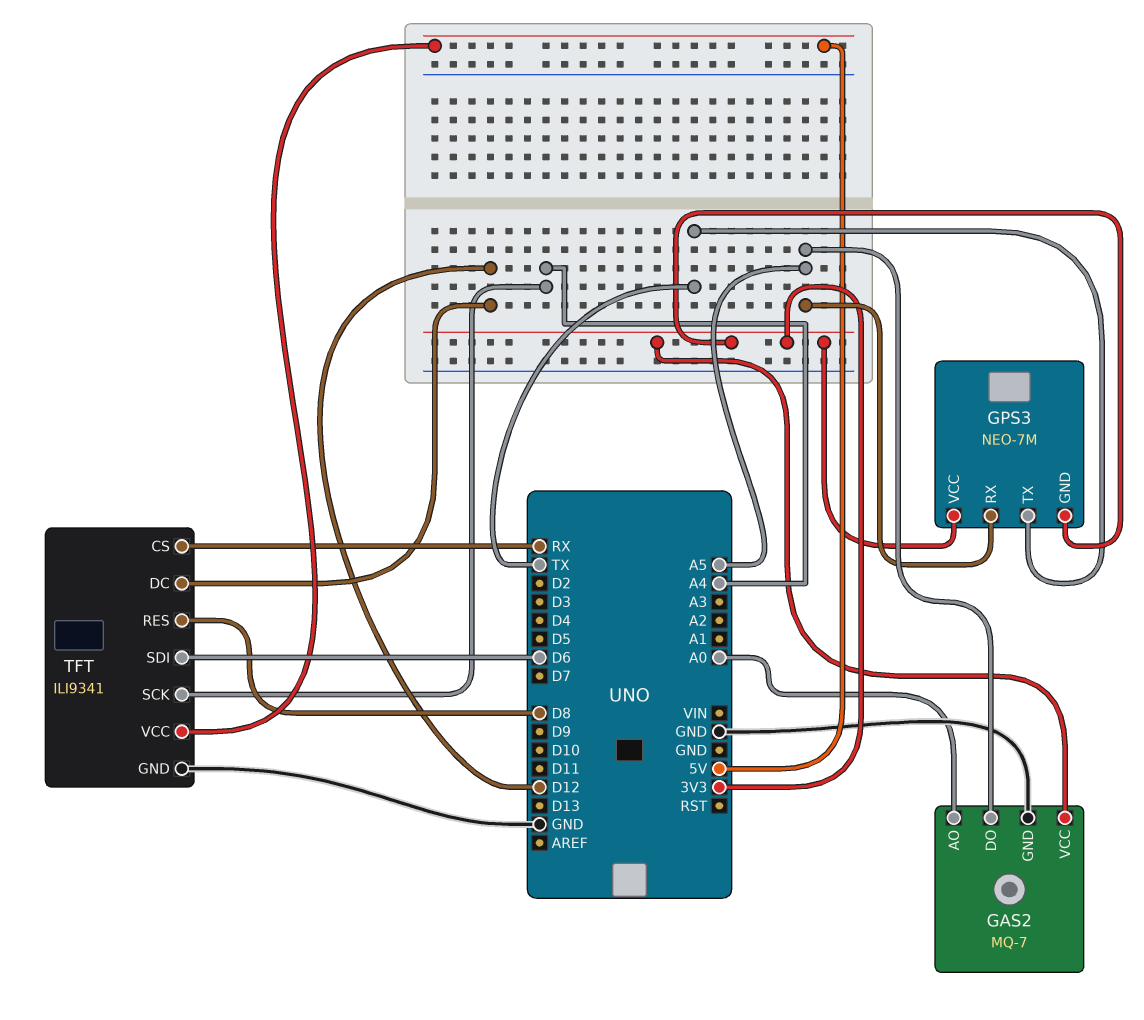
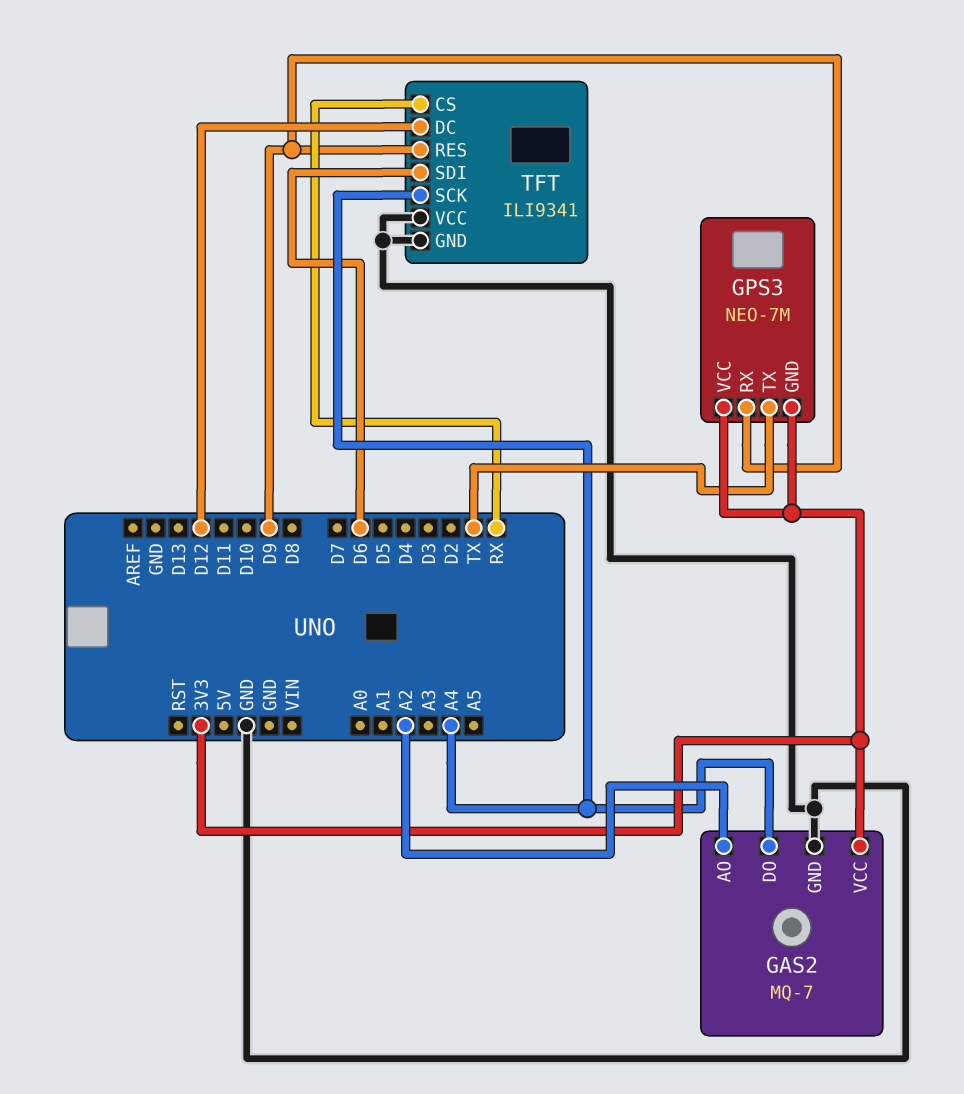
GAS2 pin AO: A0 -> A2
GAS2 pin DO: A5 -> A4
GPS3 pin RX: A5 -> D9
TFT pin RES: D8 -> D9
TFT pin VCC: 5V -> GND

